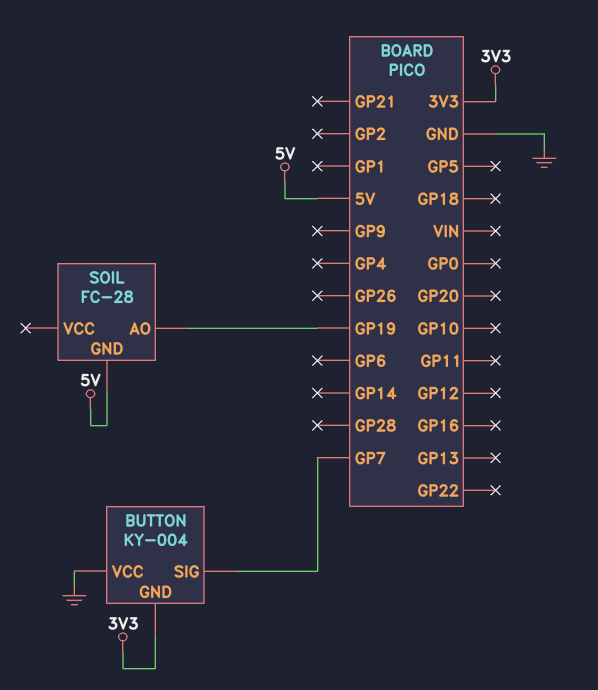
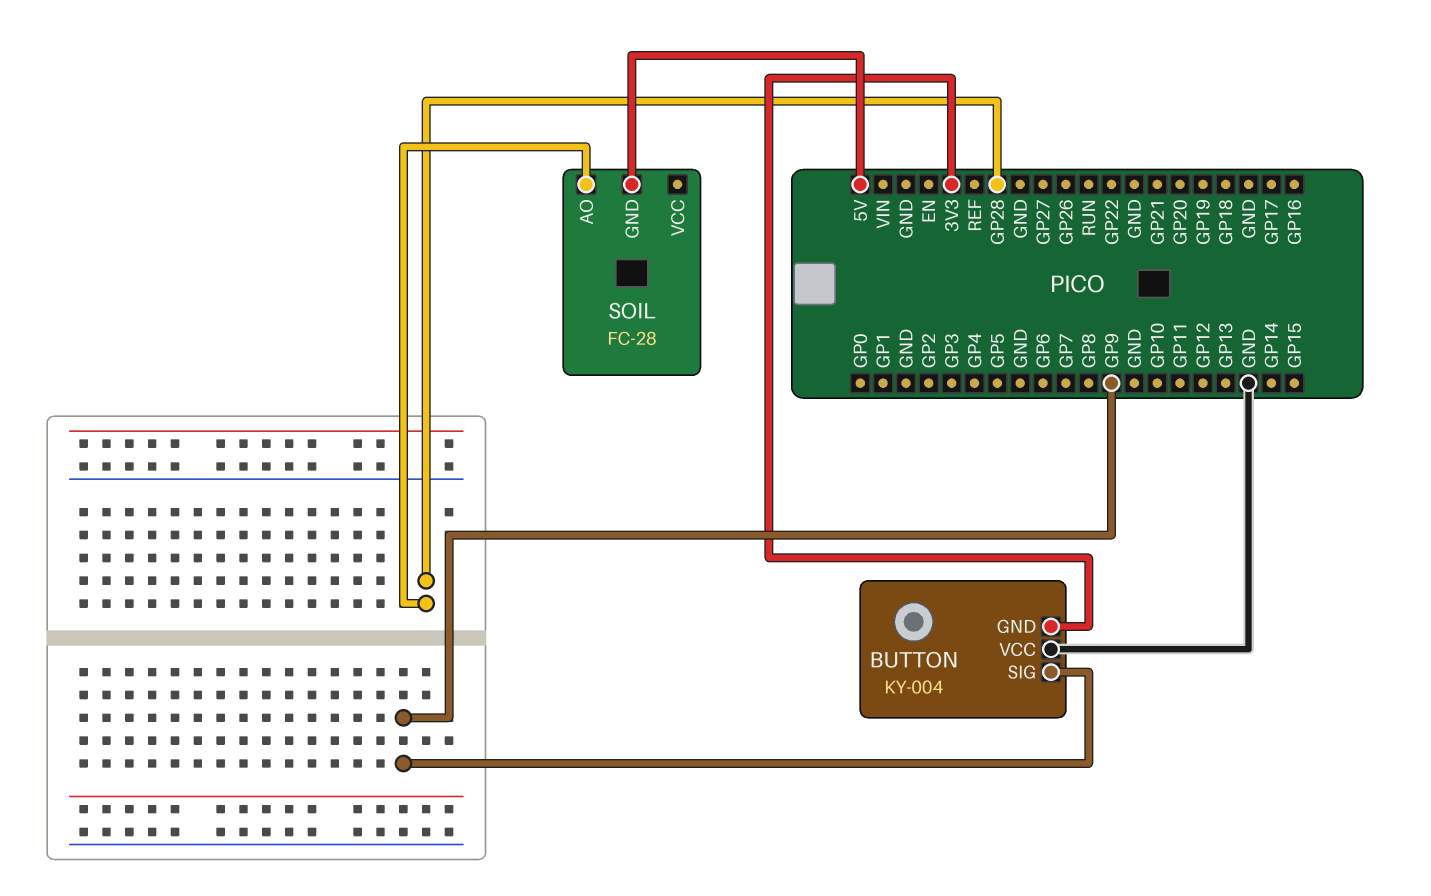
BUTTON pin SIG: GP7 -> GP9
SOIL pin AO: GP19 -> GP28

